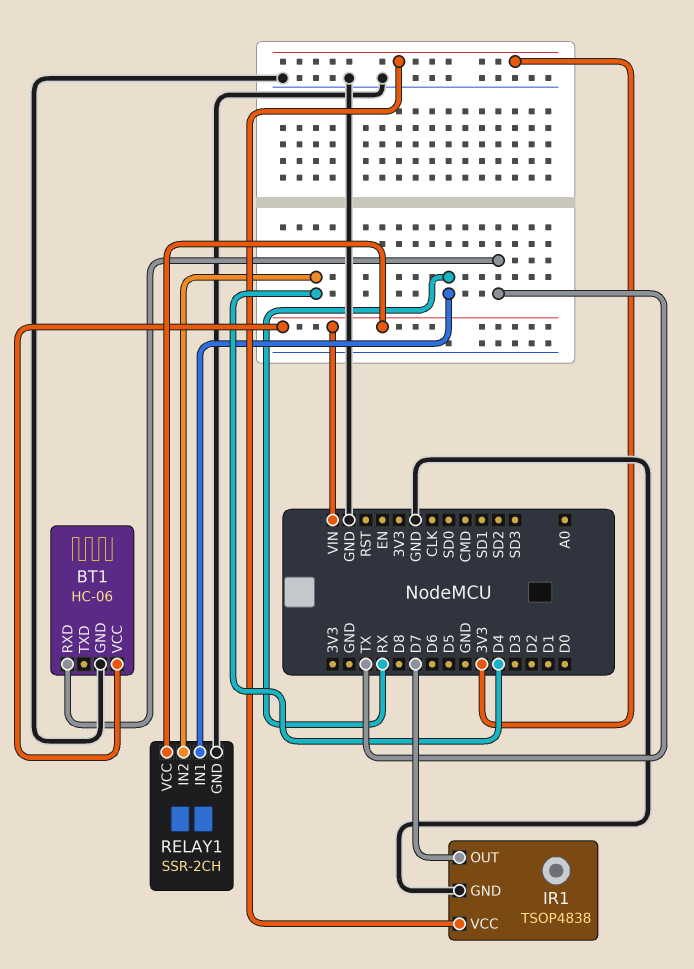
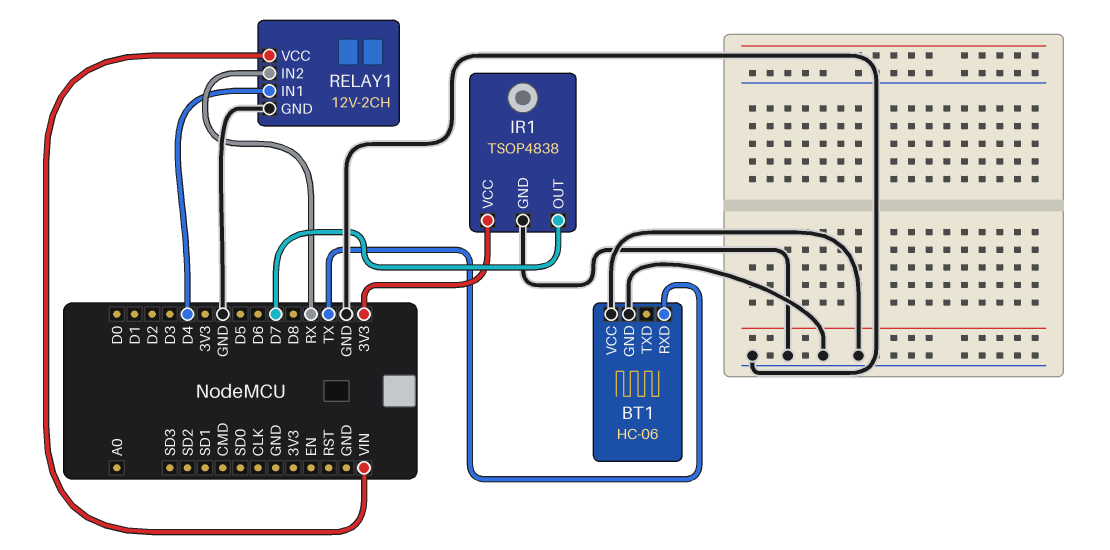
BT1 pin VCC: VIN -> GND
RELAY1: SSR-2CH -> 12V-2CH
RELAY1 pin IN1: RX -> D4
RELAY1 pin IN2: D4 -> RX

